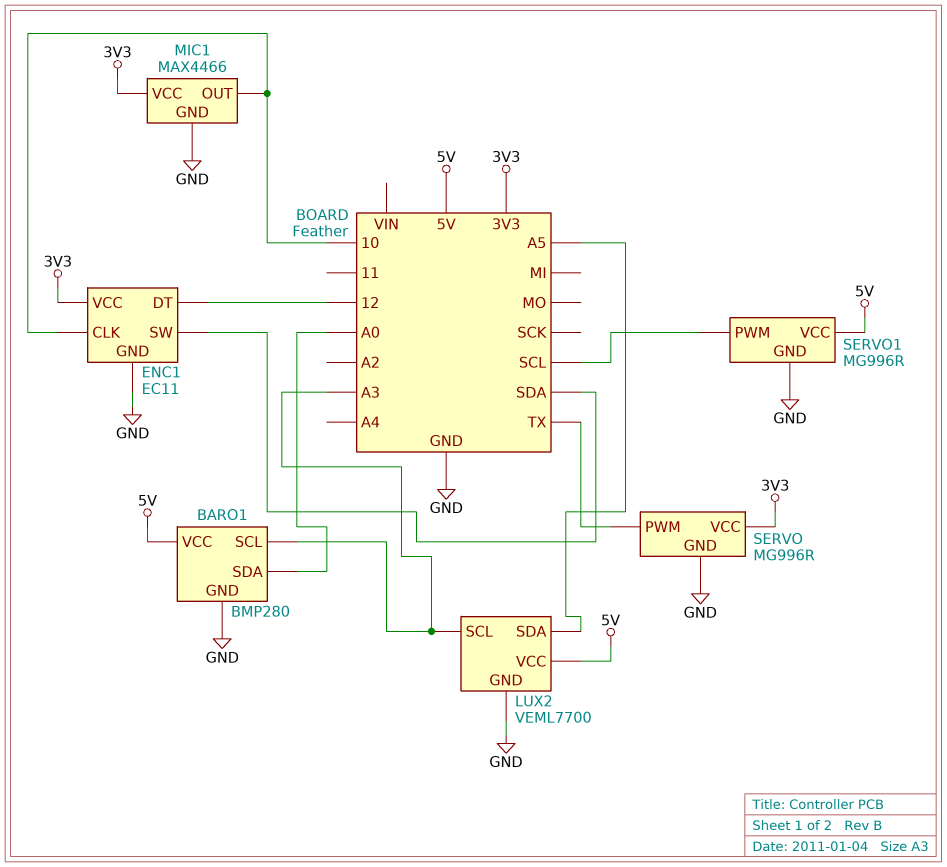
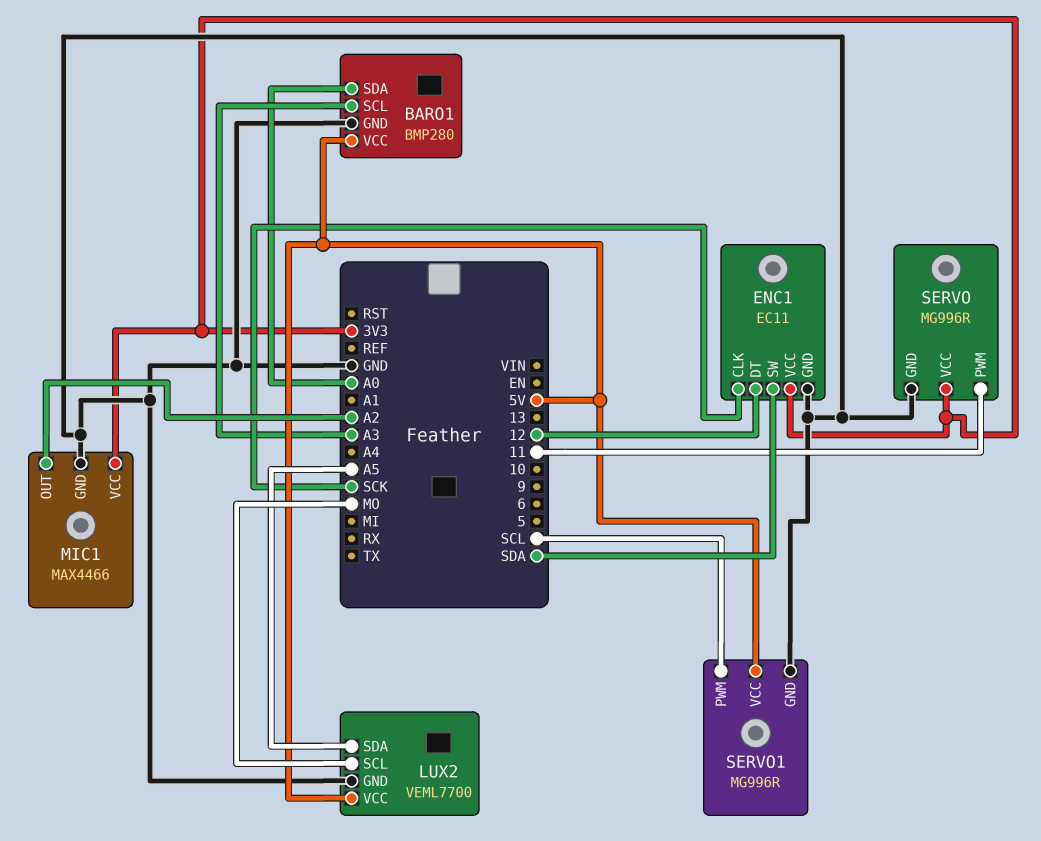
ENC1 pin CLK: 10 -> SCK
LUX2 pin SCL: A3 -> MO
MIC1 pin OUT: 10 -> A2
SERVO pin PWM: TX -> 11

